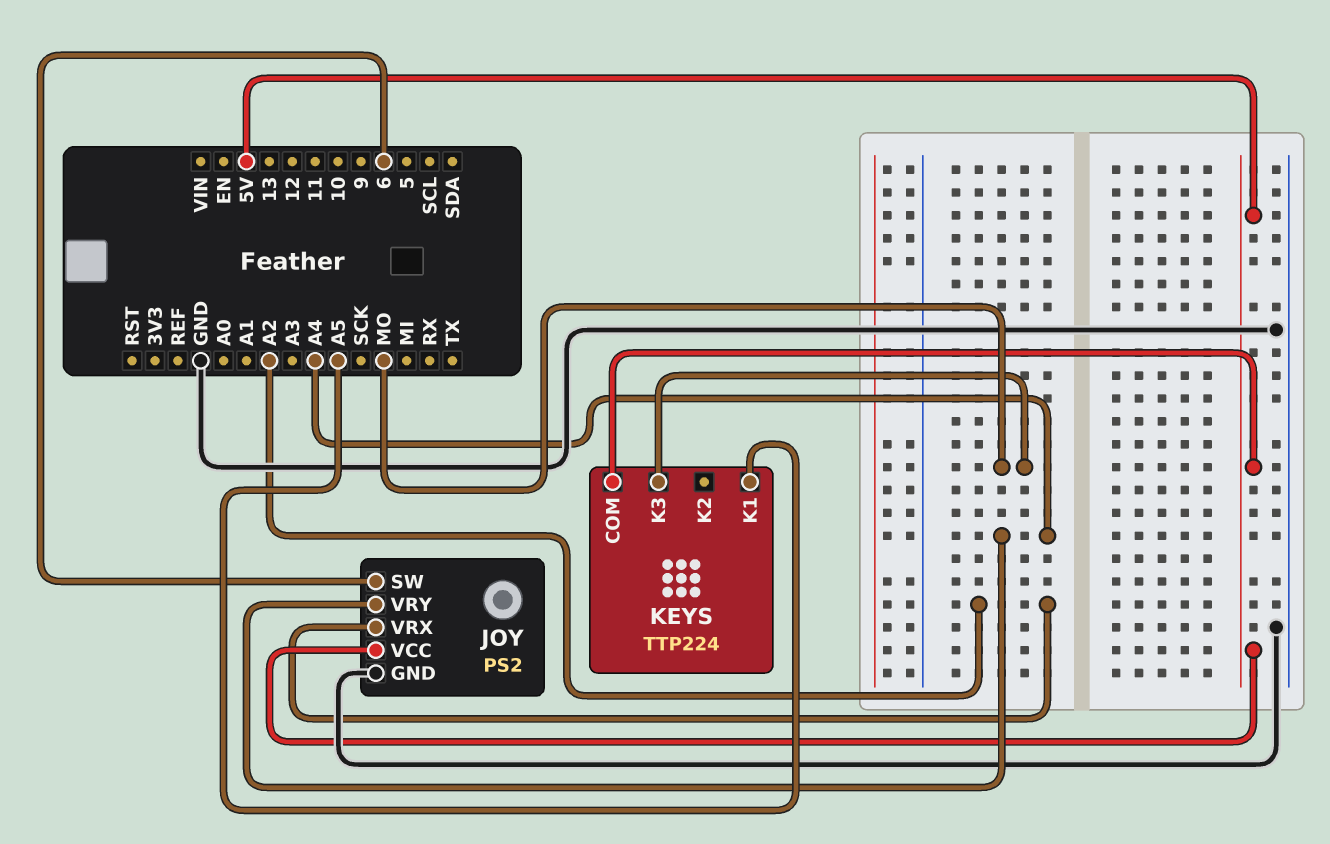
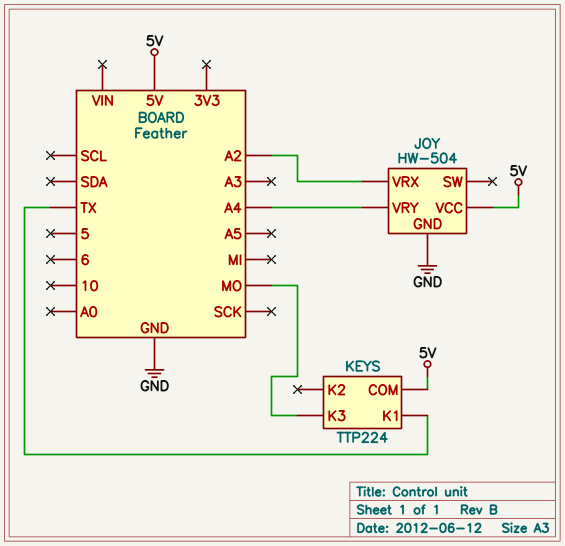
JOY: PS2 -> HW-504
JOY pin SW: 6 -> none
KEYS pin K1: A5 -> TX

